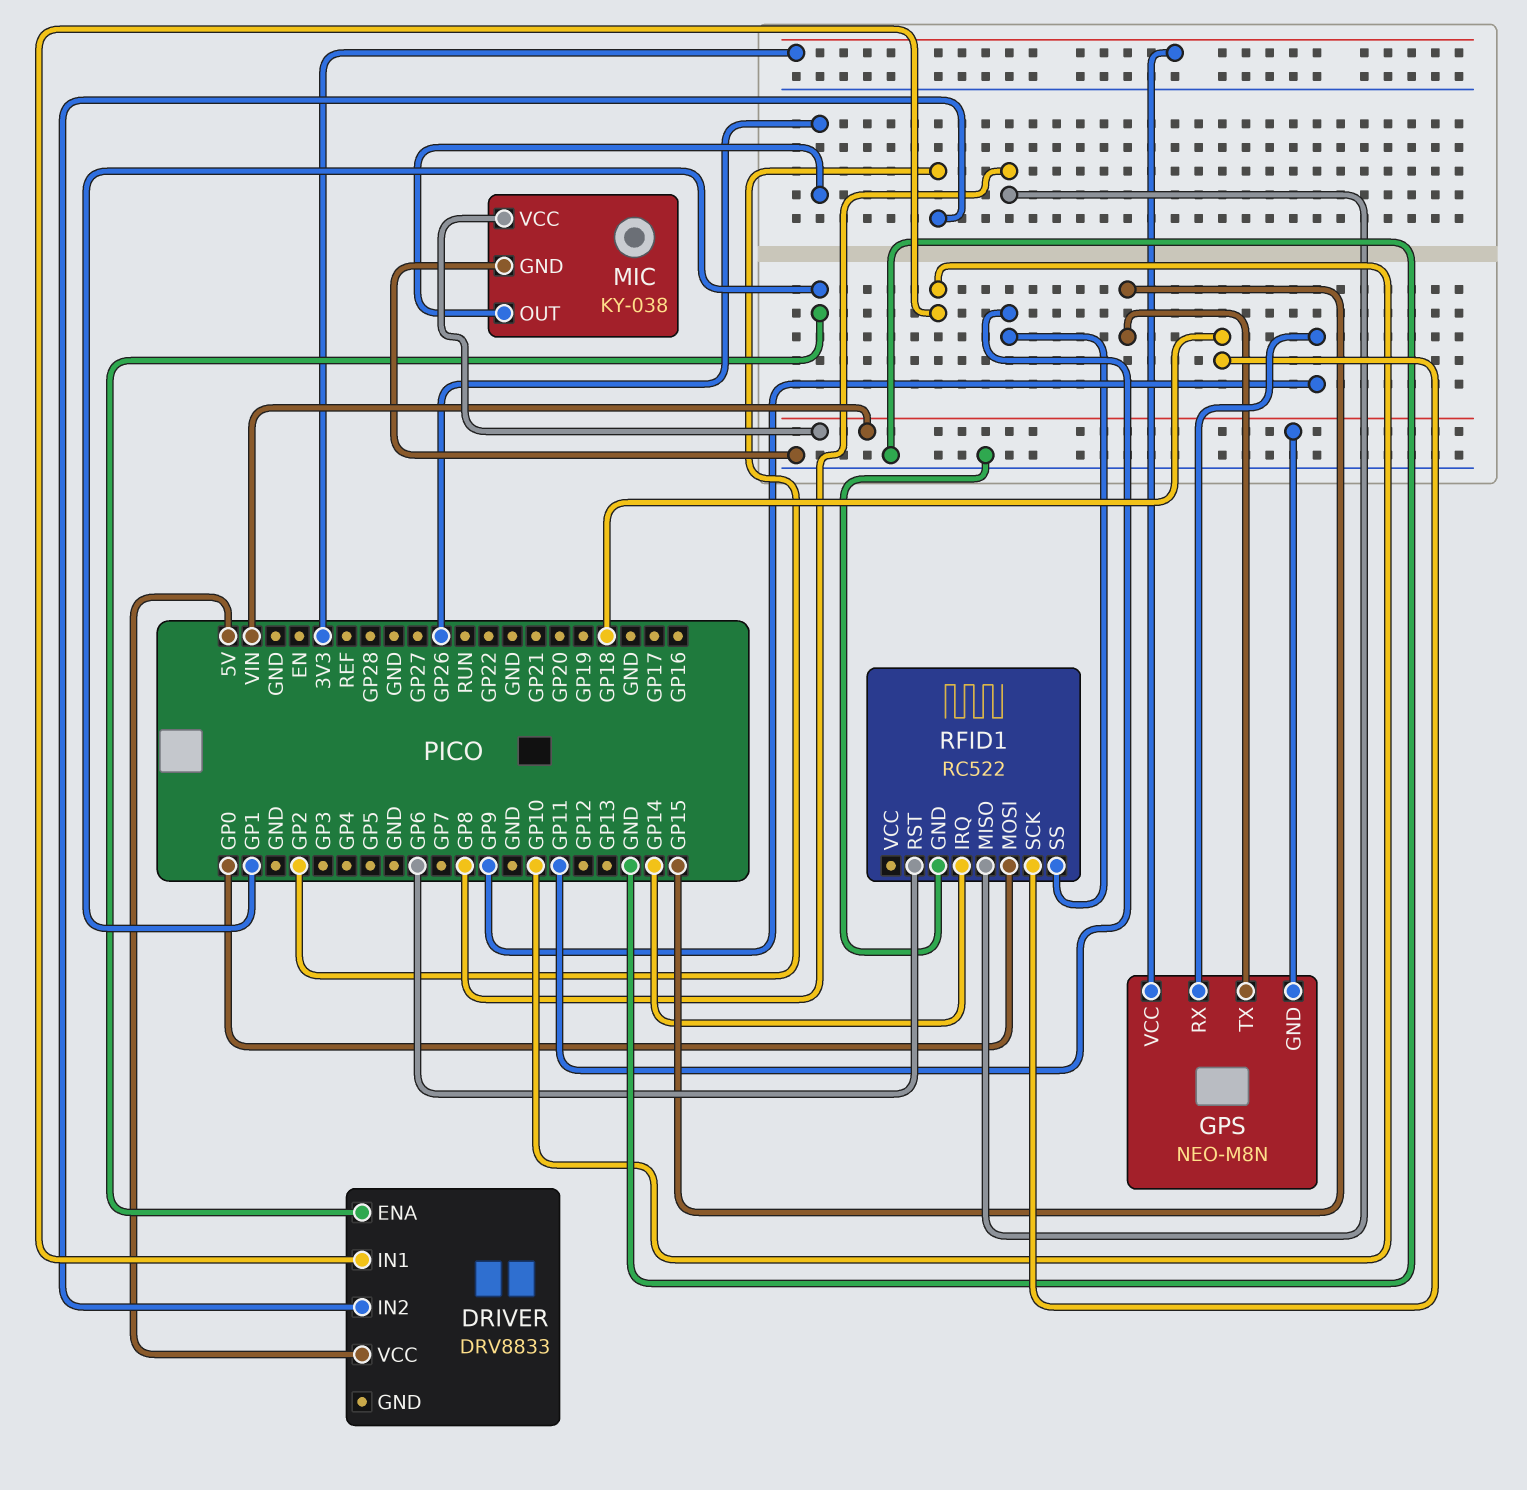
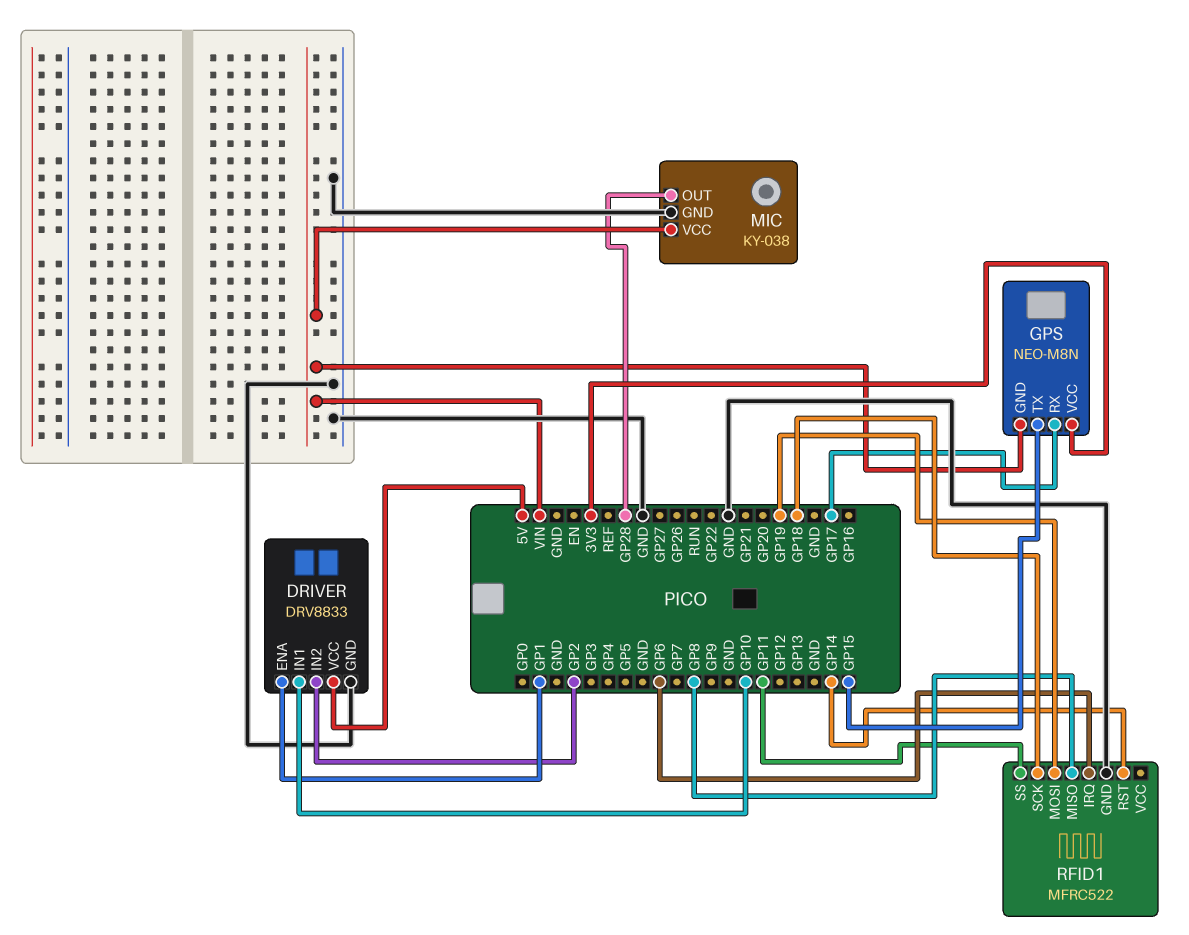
DRIVER pin GND: none -> GND
GPS pin RX: GP9 -> GP17
MIC pin OUT: GP26 -> GP28
RFID1: RC522 -> MFRC522
RFID1 pin IRQ: GP14 -> GP6
RFID1 pin MOSI: GP0 -> GP19
RFID1 pin RST: GP6 -> GP14

